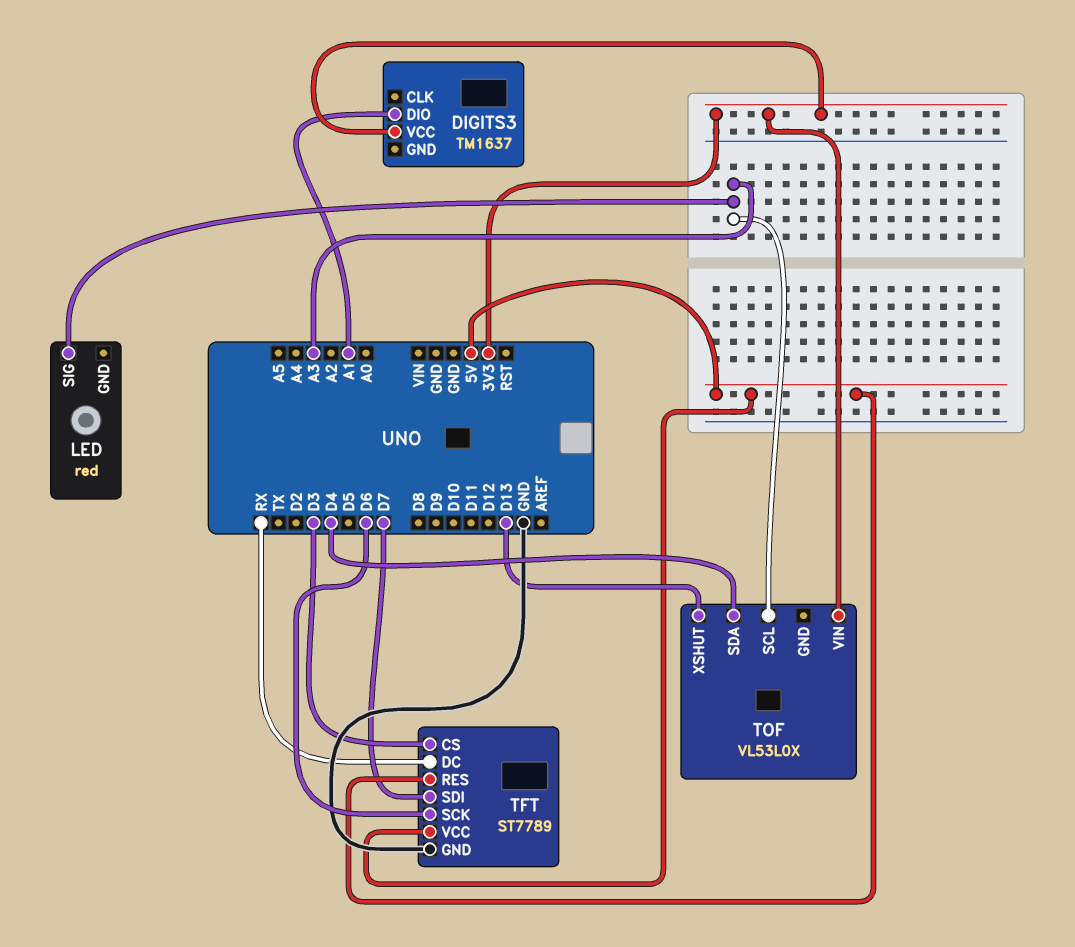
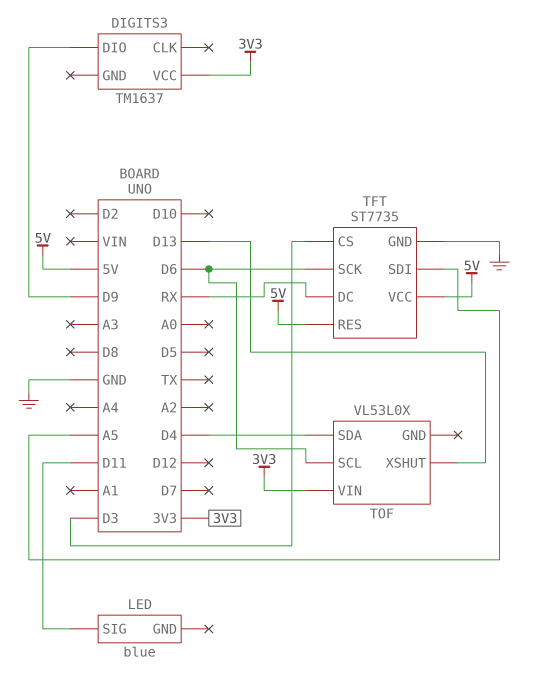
DIGITS3 pin DIO: A1 -> D9
LED: red -> blue
LED pin SIG: A3 -> D11
TFT: ST7789 -> ST7735
TFT pin SDI: D7 -> A5
TOF pin SCL: A3 -> D6

